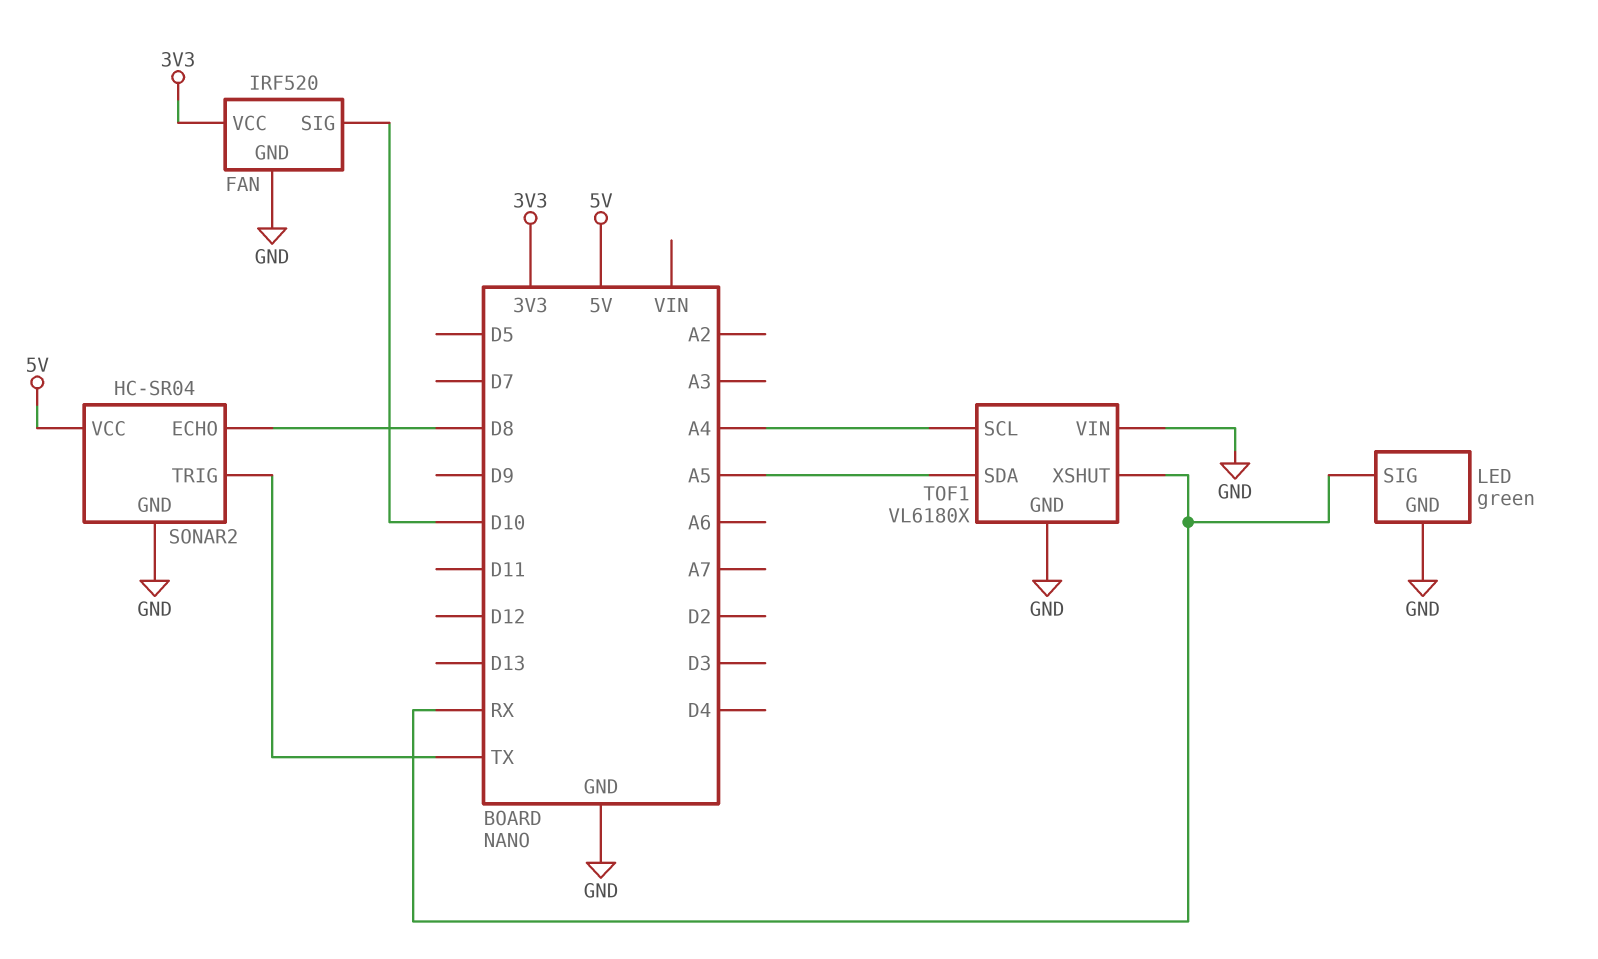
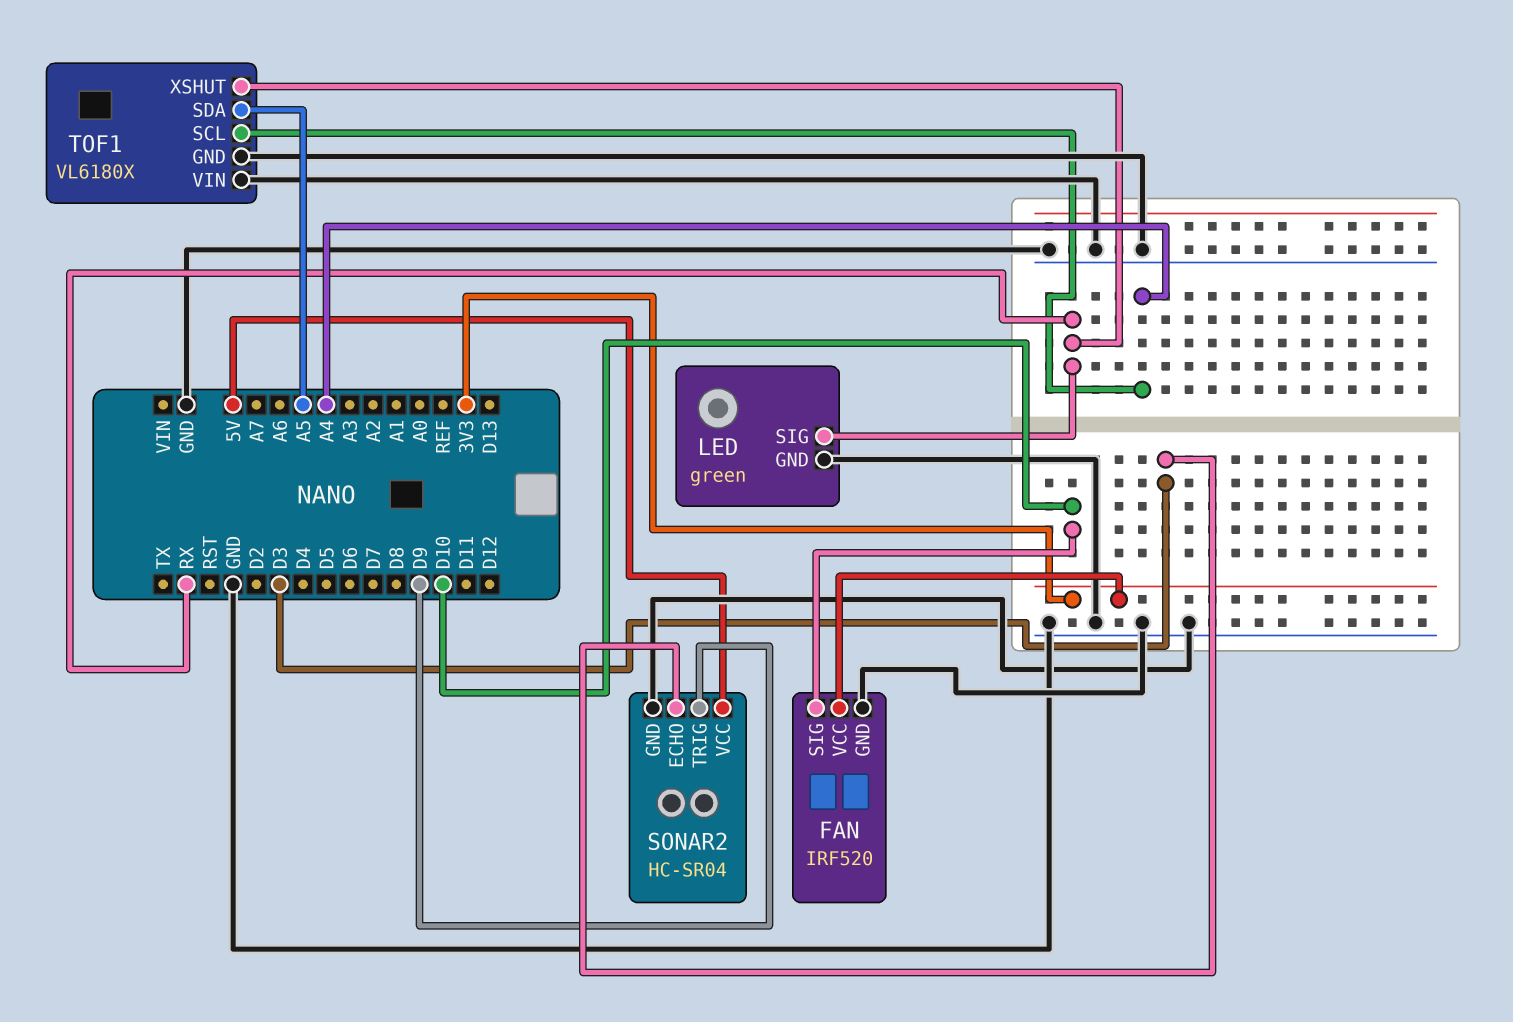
SONAR2 pin ECHO: D8 -> D3
SONAR2 pin TRIG: TX -> D9

